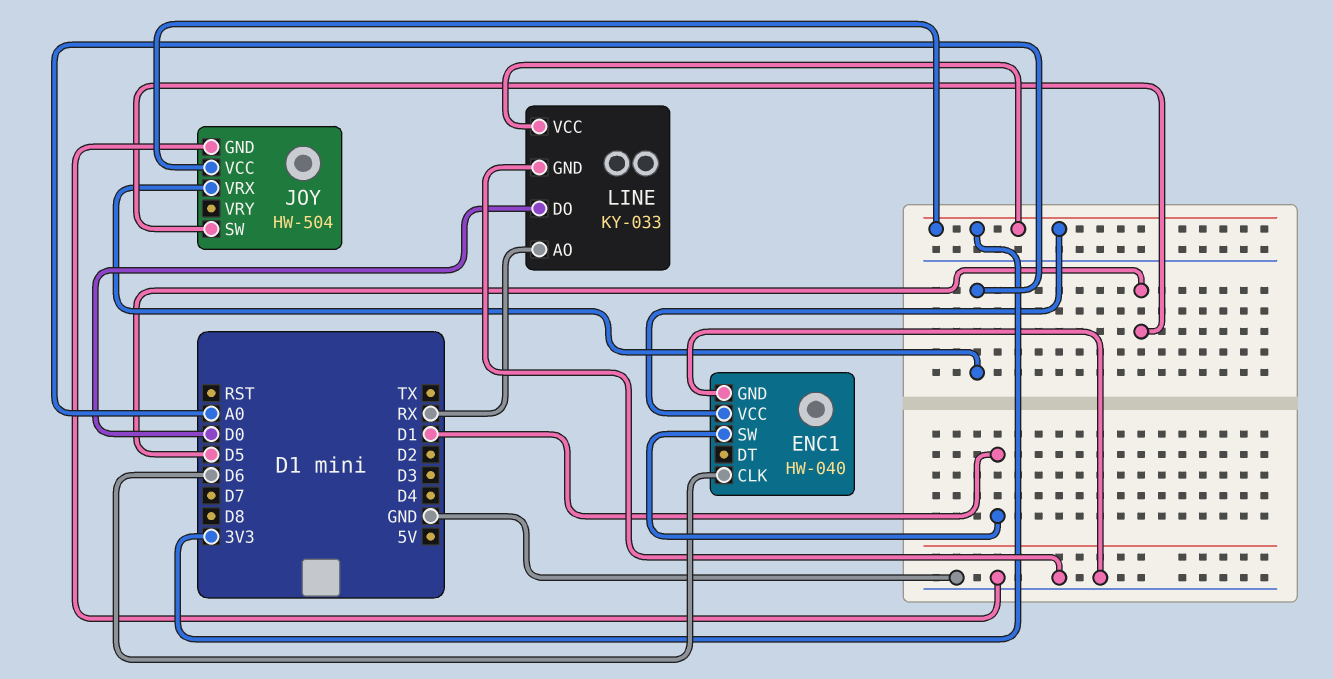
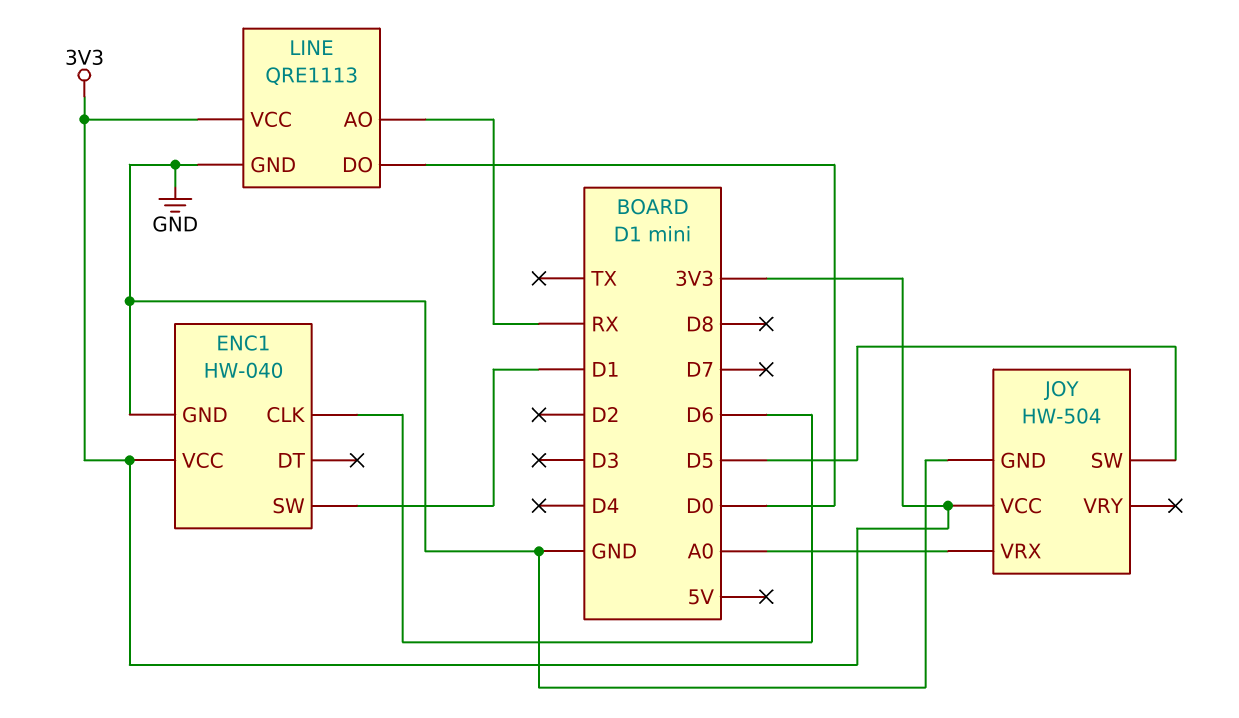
LINE: KY-033 -> QRE1113

